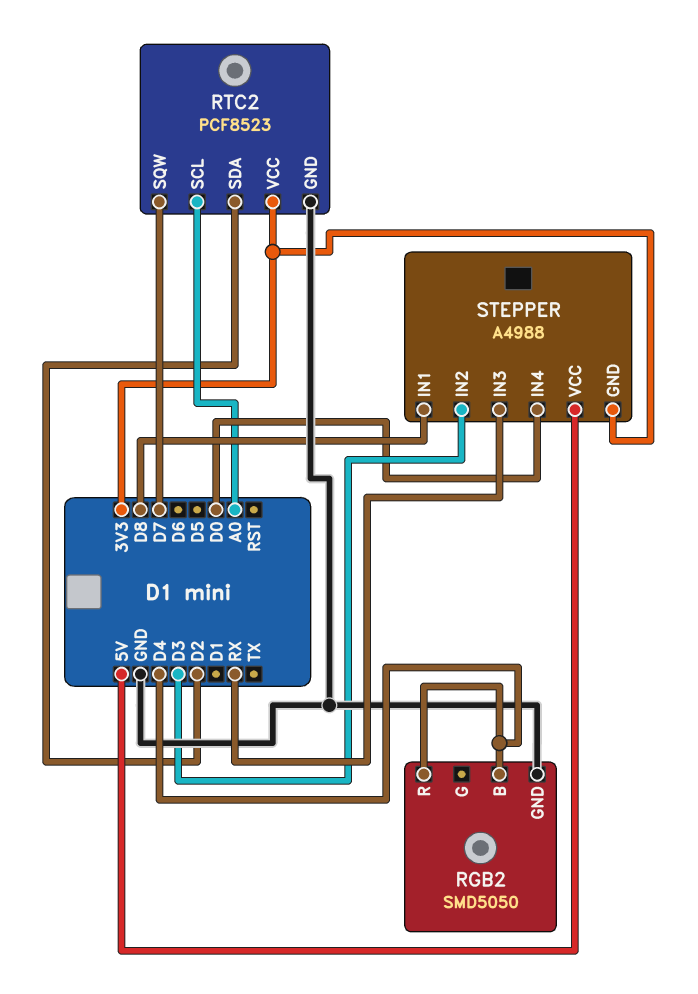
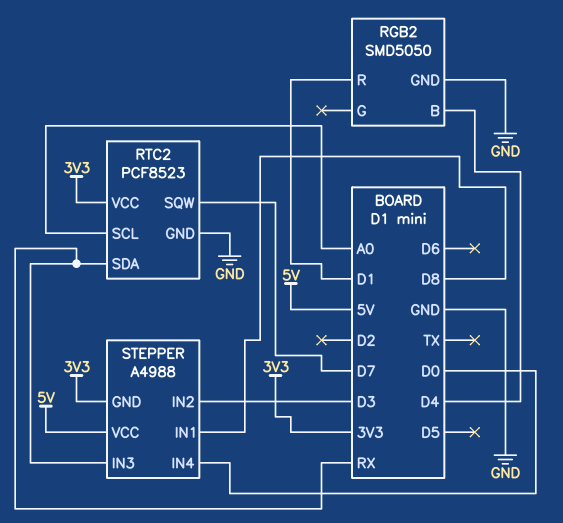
RGB2 pin R: D4 -> D1
RTC2 pin SDA: D2 -> RX

